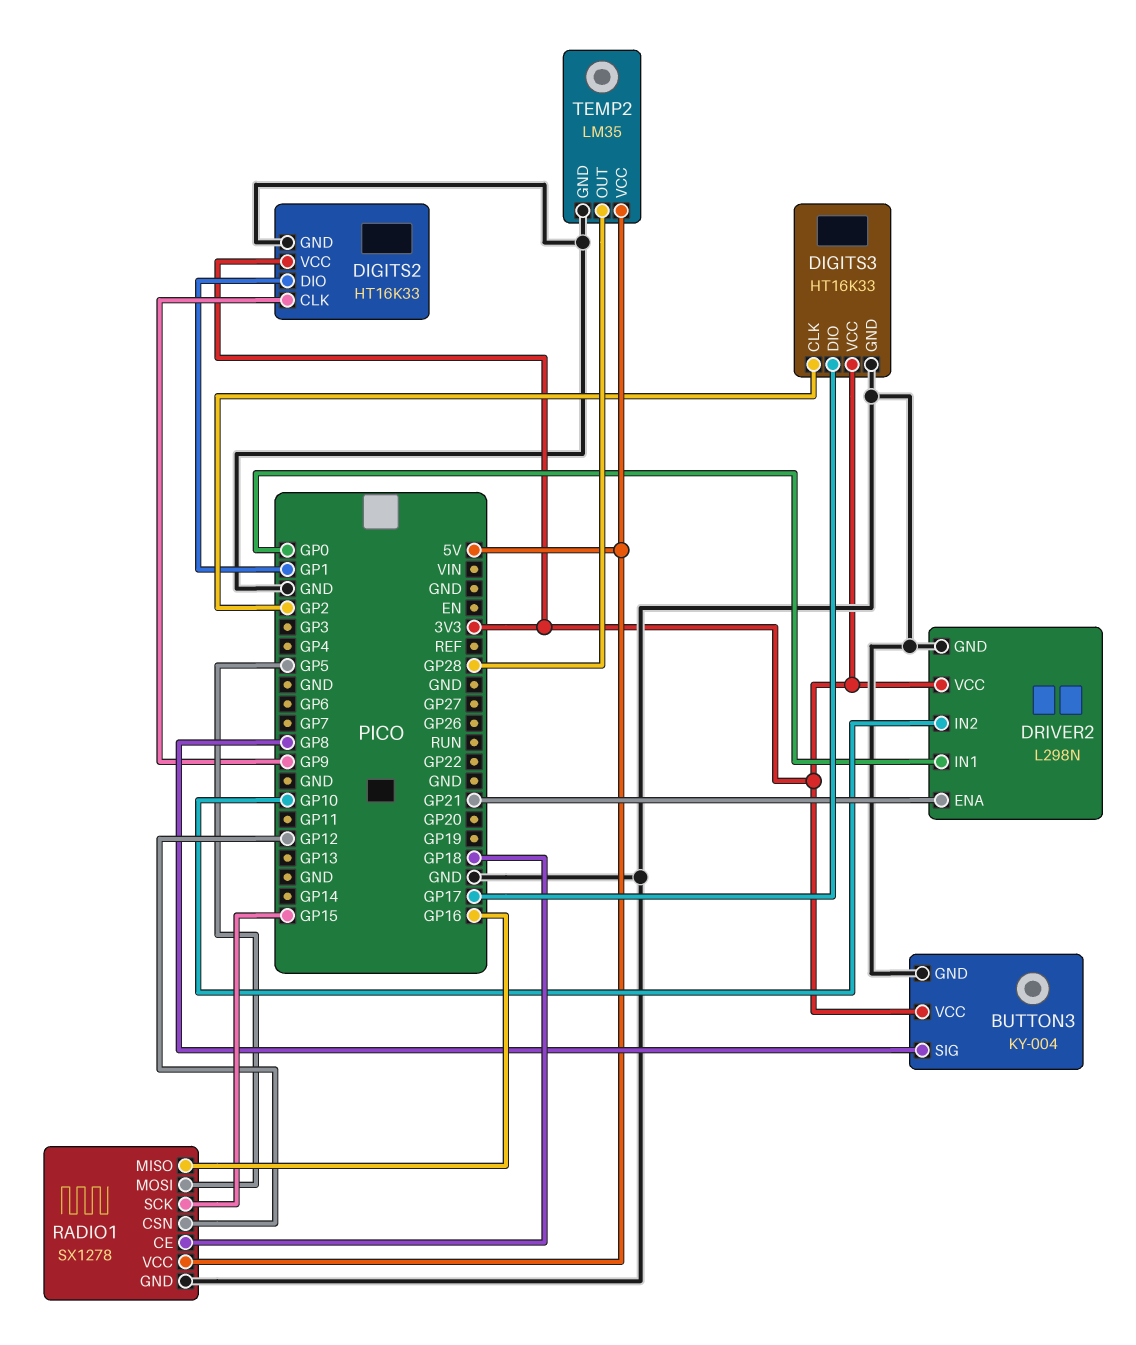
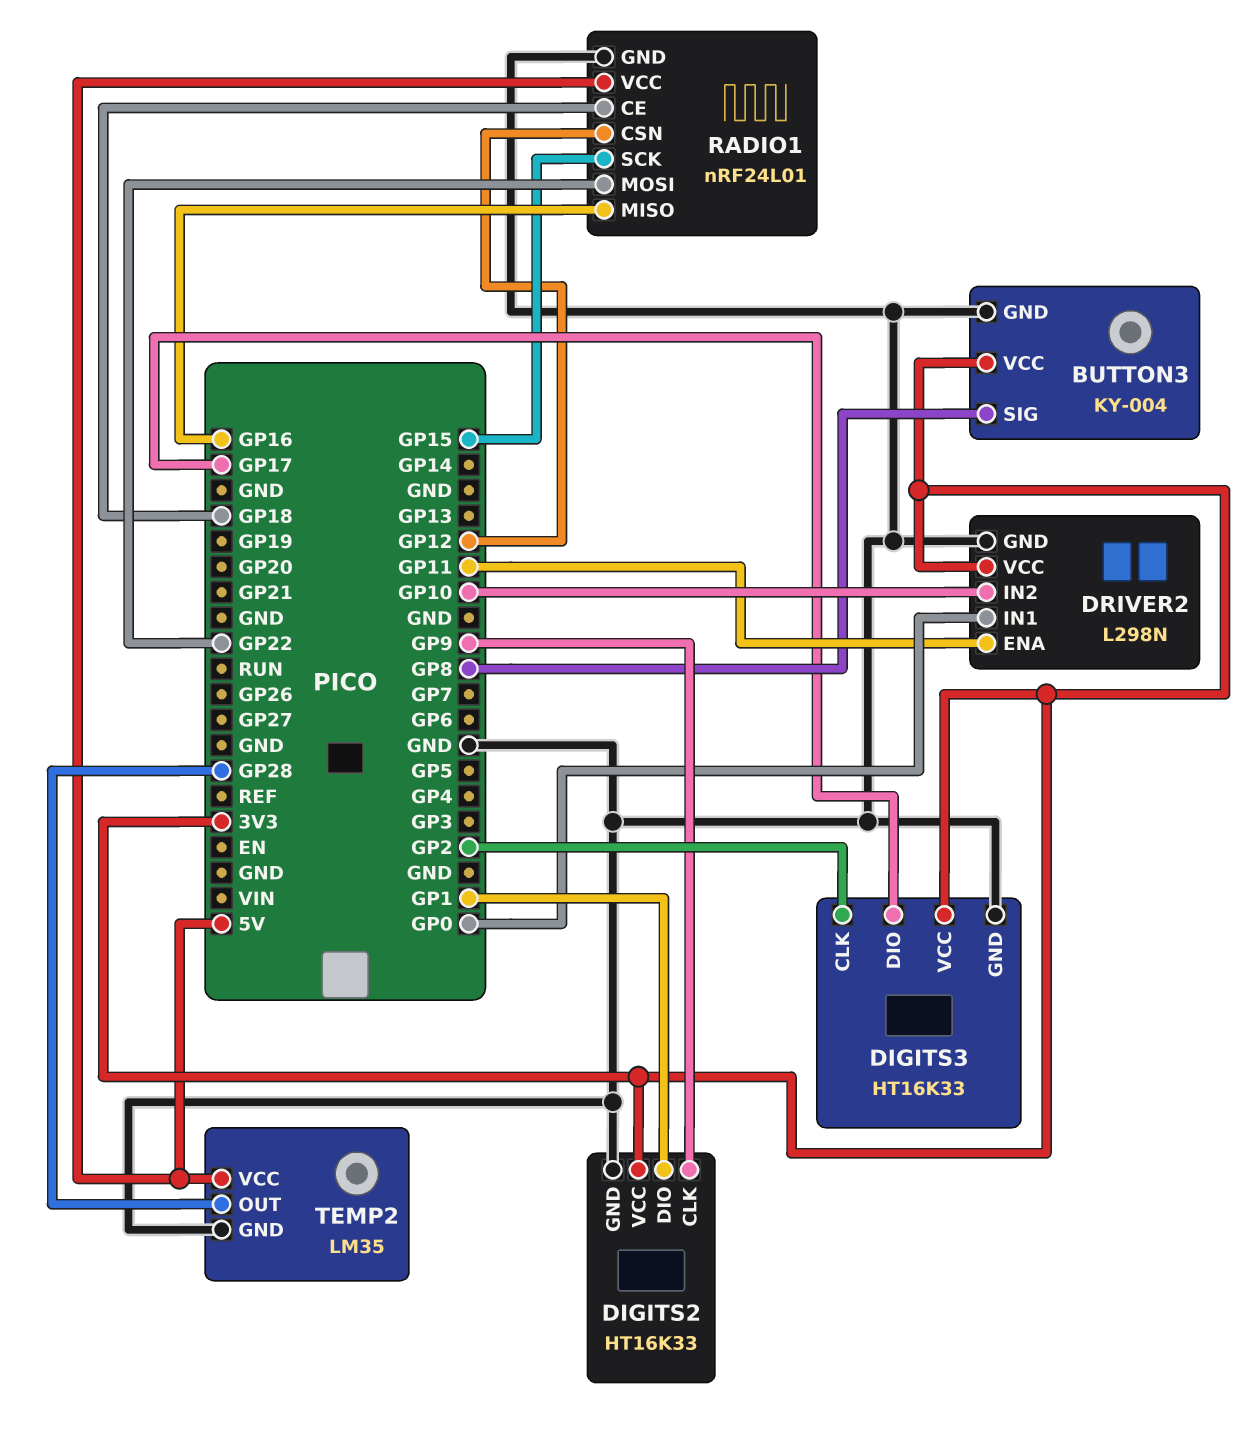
DRIVER2 pin ENA: GP21 -> GP11
RADIO1: SX1278 -> nRF24L01
RADIO1 pin MOSI: GP5 -> GP22

